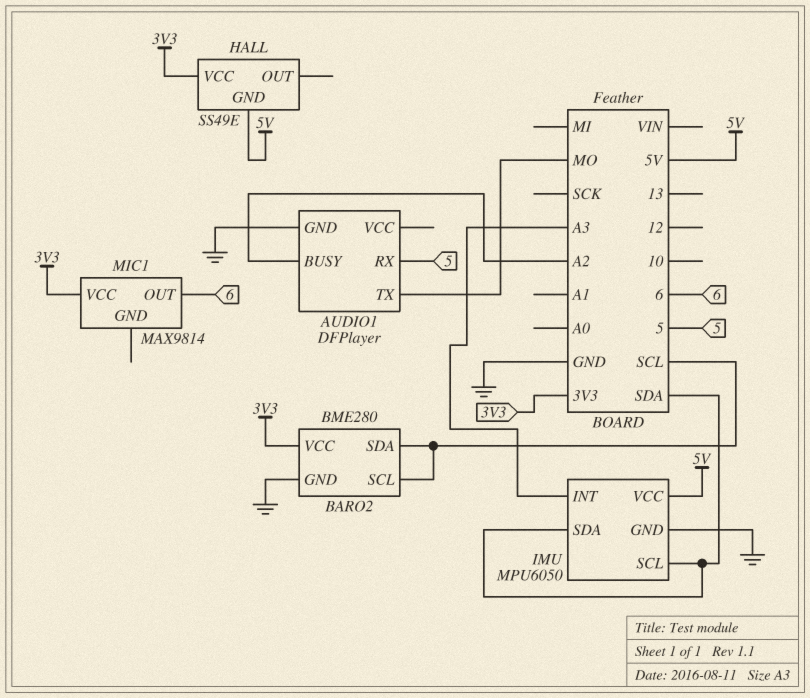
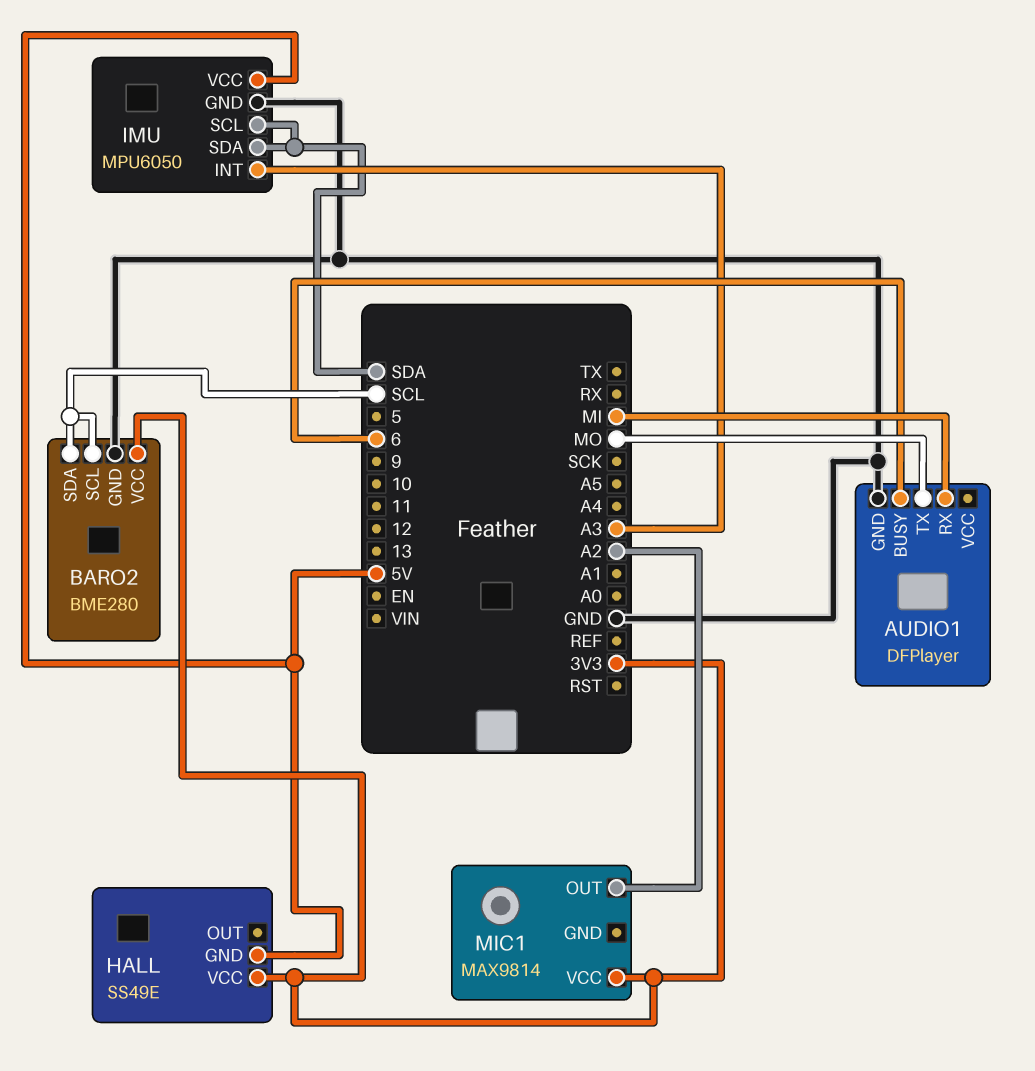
AUDIO1 pin BUSY: A2 -> 6
AUDIO1 pin RX: 5 -> MI
MIC1 pin OUT: 6 -> A2

